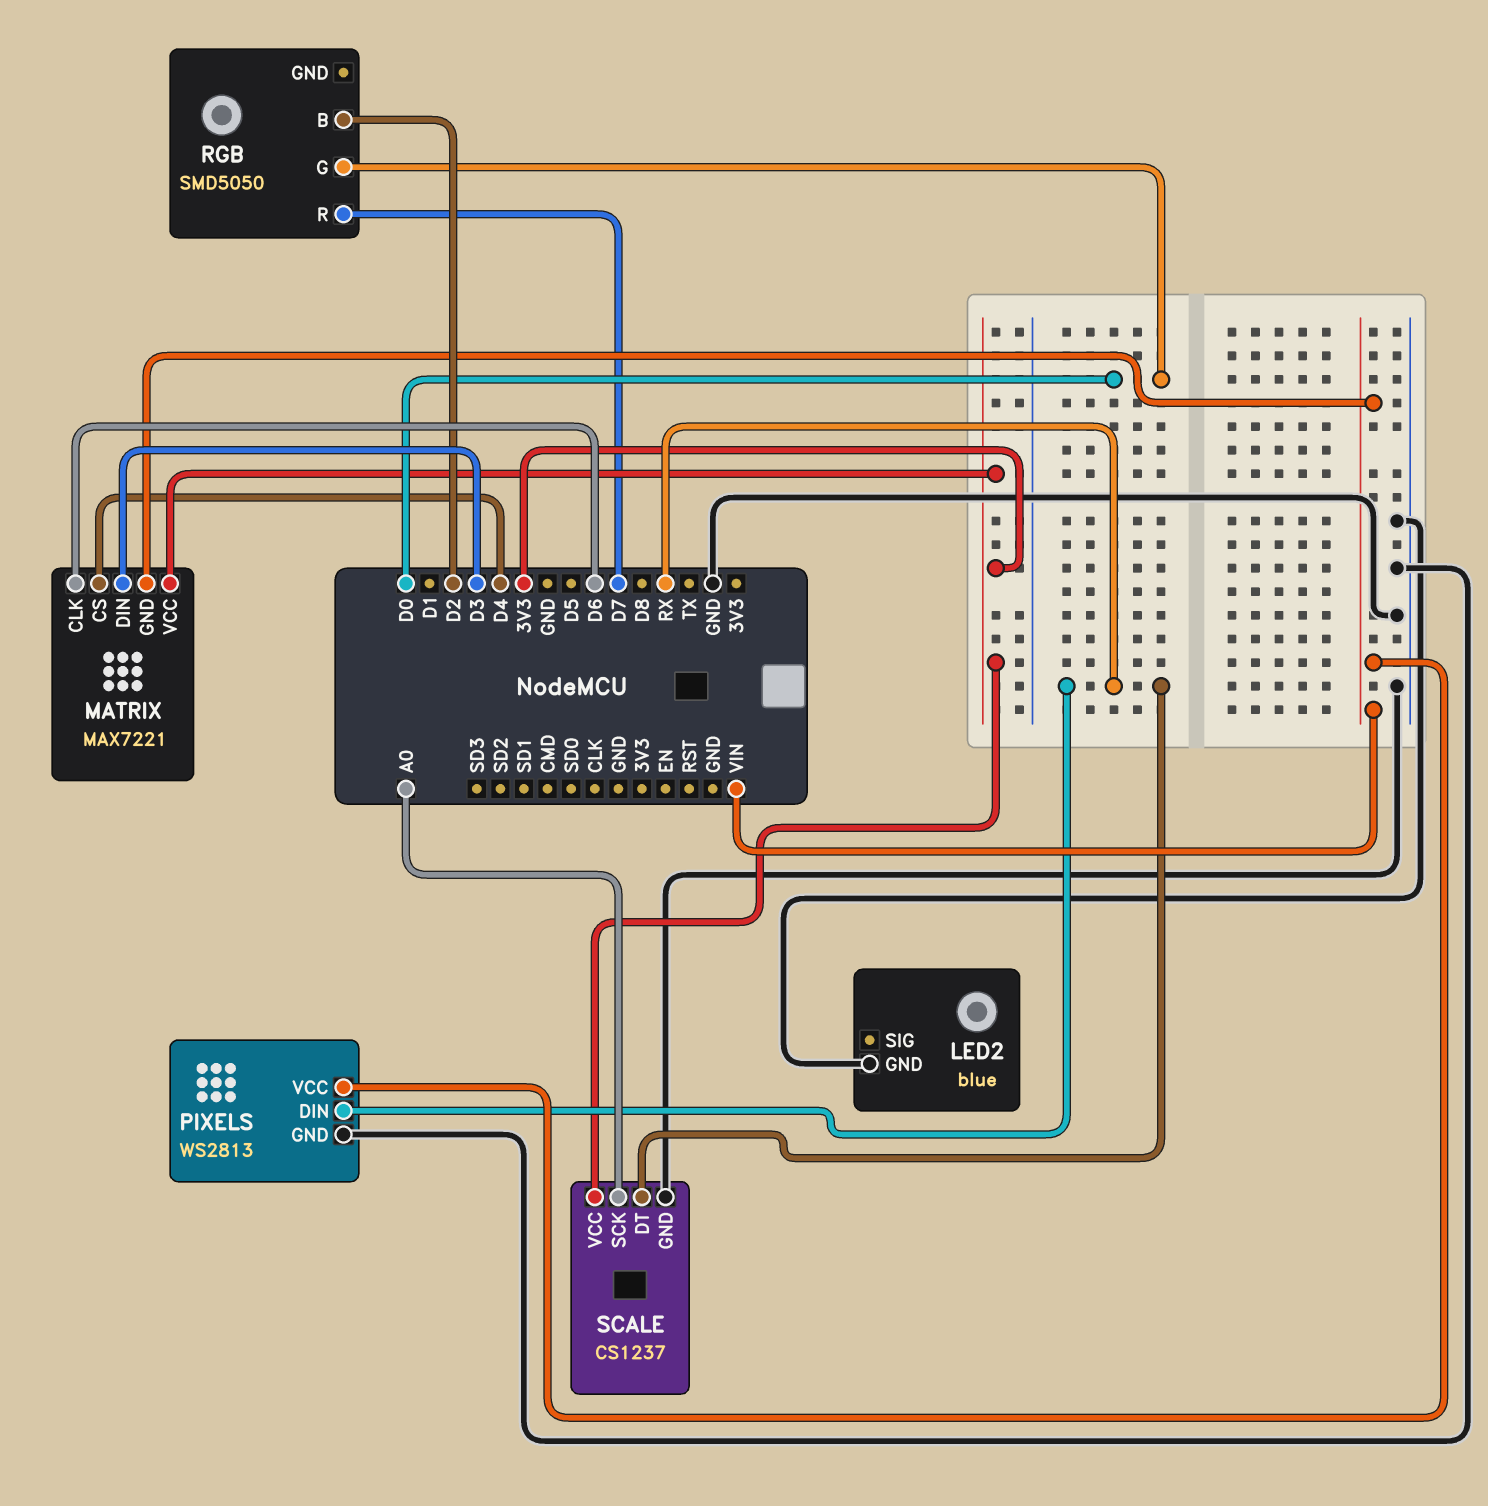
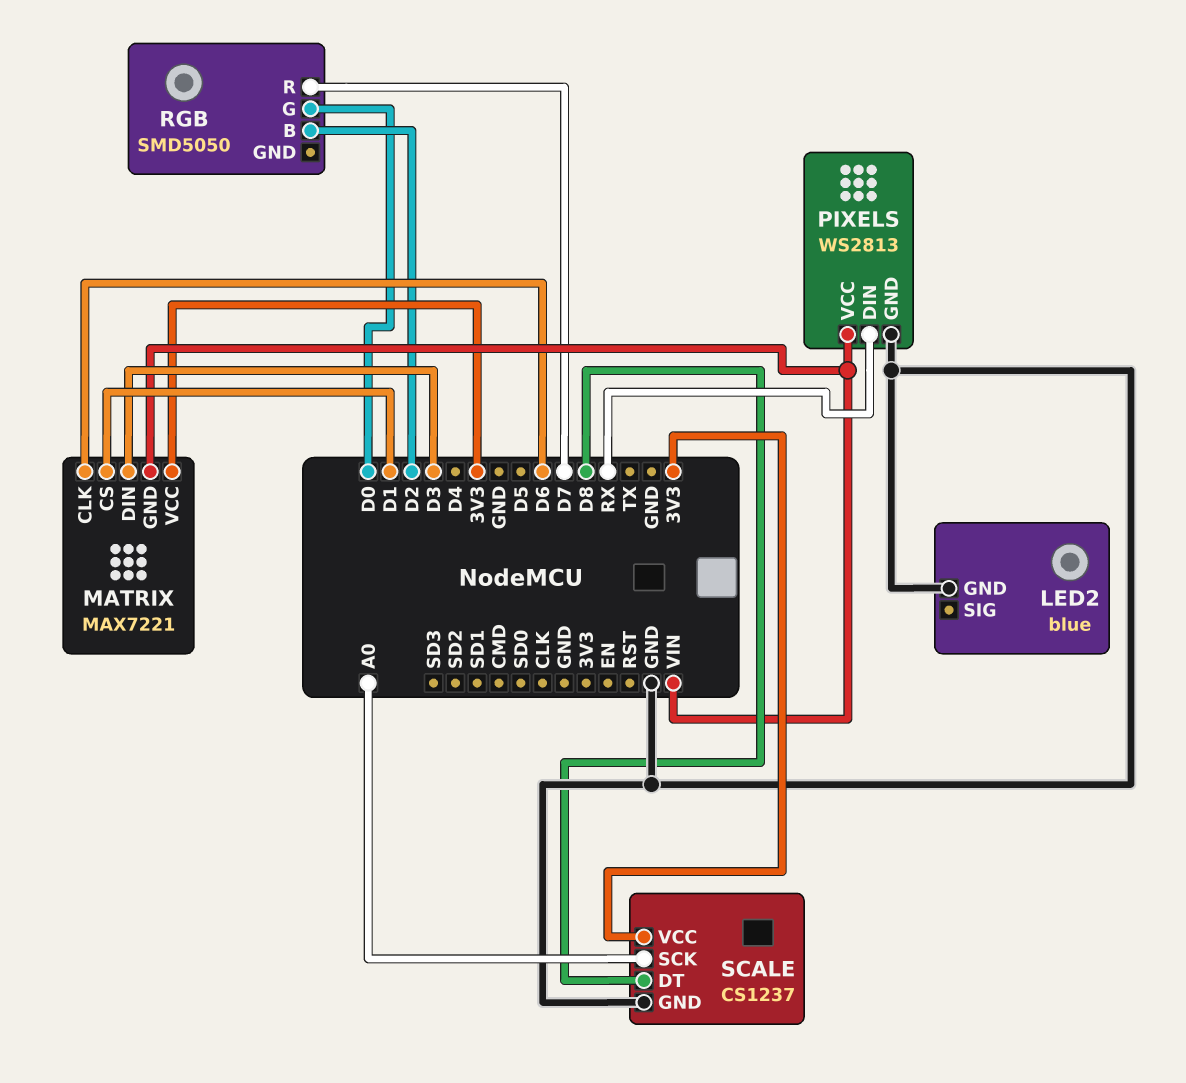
MATRIX pin CS: D4 -> D1
SCALE pin DT: RX -> D8

